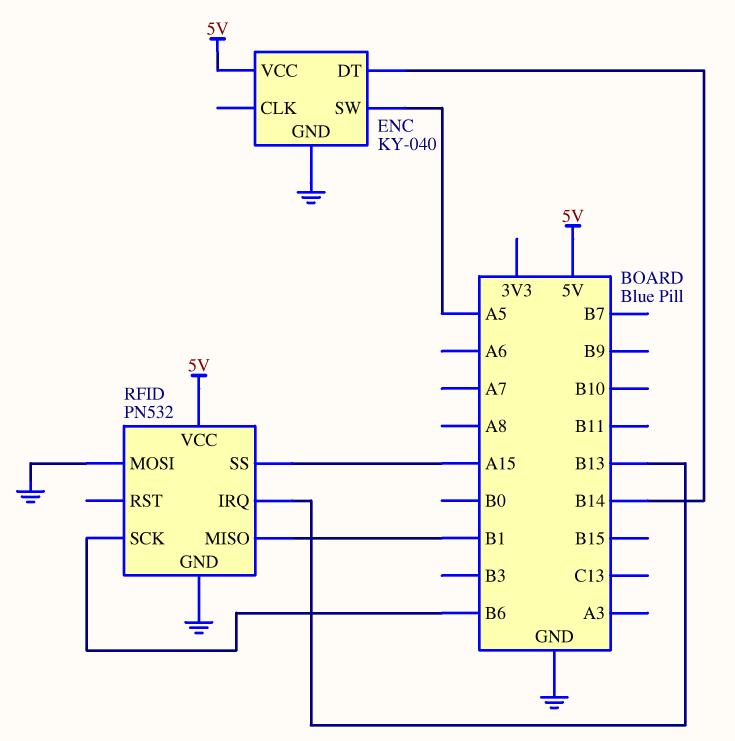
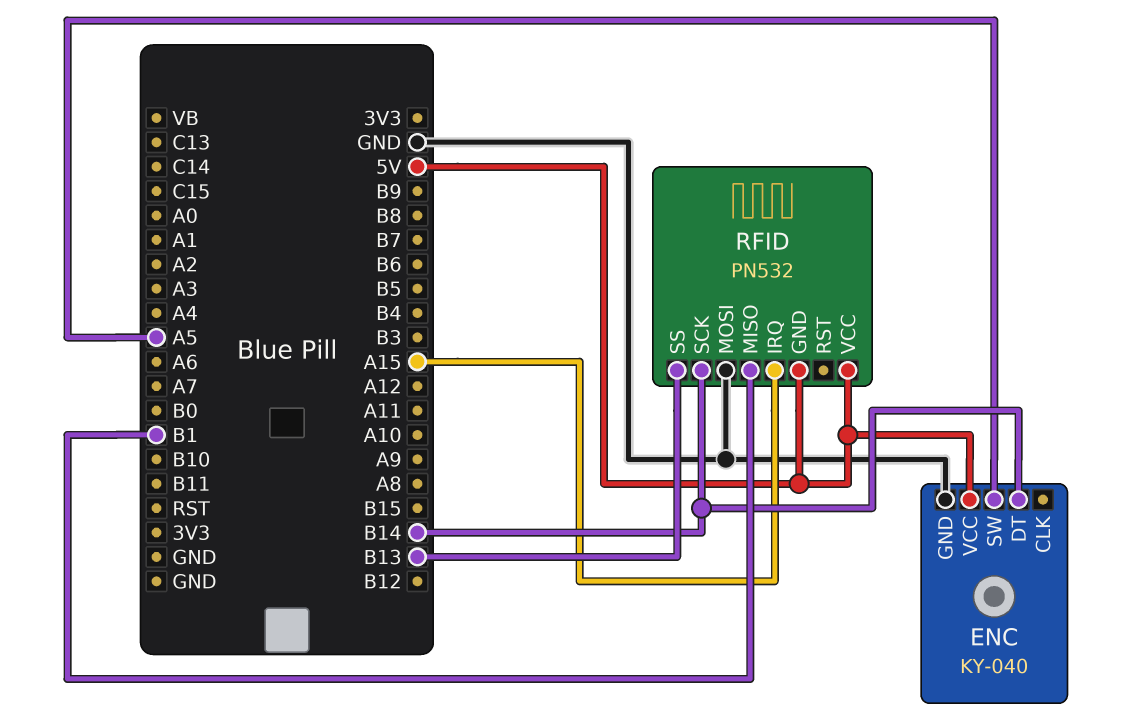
RFID pin GND: GND -> 5V
RFID pin IRQ: B13 -> A15
RFID pin SCK: B6 -> B14
RFID pin SS: A15 -> B13

